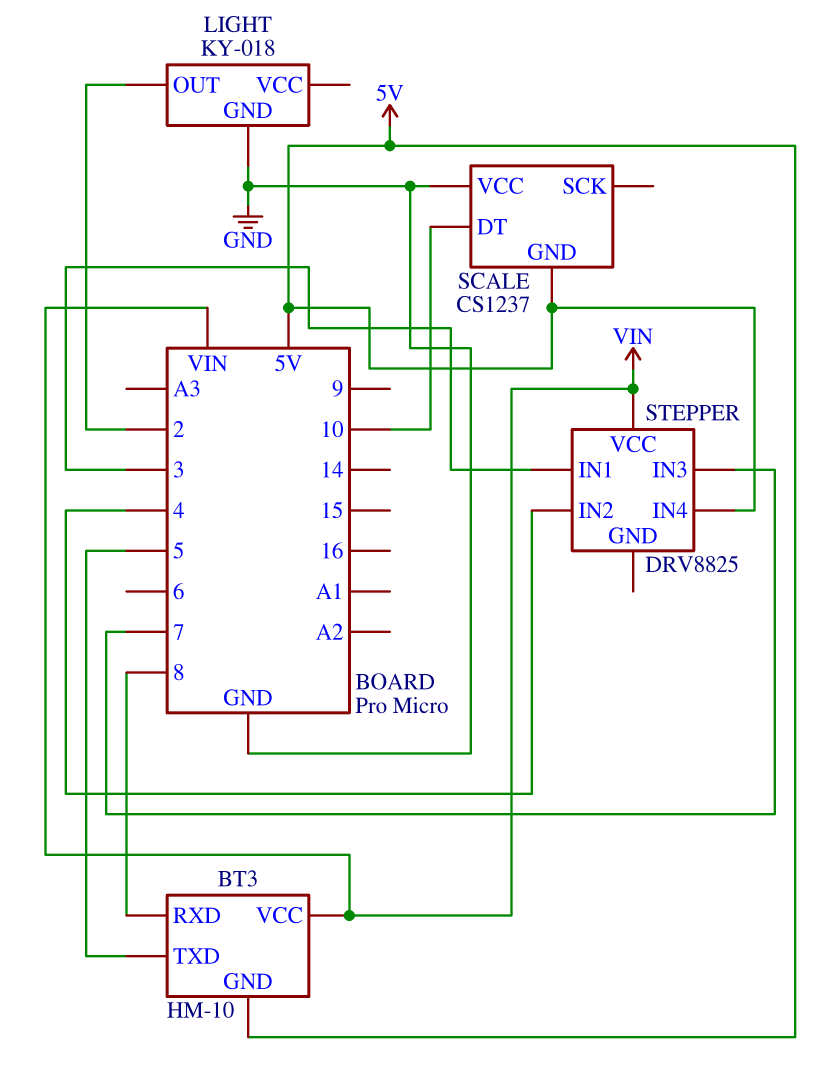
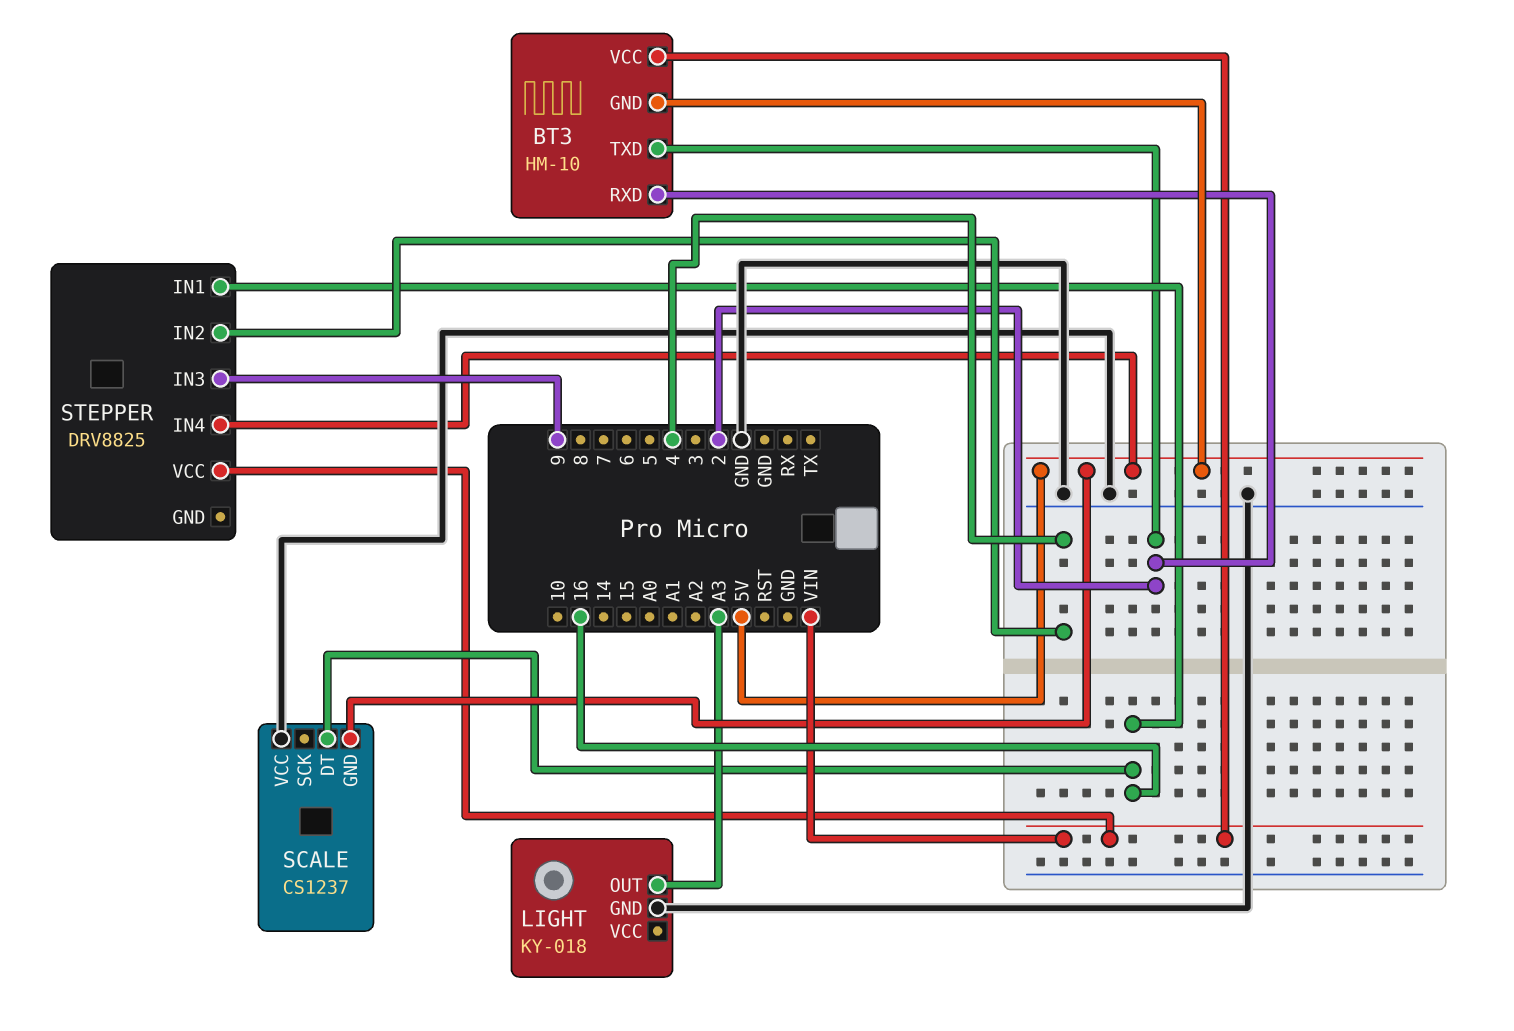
BT3 pin RXD: 8 -> 2
BT3 pin TXD: 5 -> 2
LIGHT pin OUT: 2 -> A3
SCALE pin DT: 10 -> 16
STEPPER pin IN1: 3 -> 16
STEPPER pin IN3: 7 -> 9

